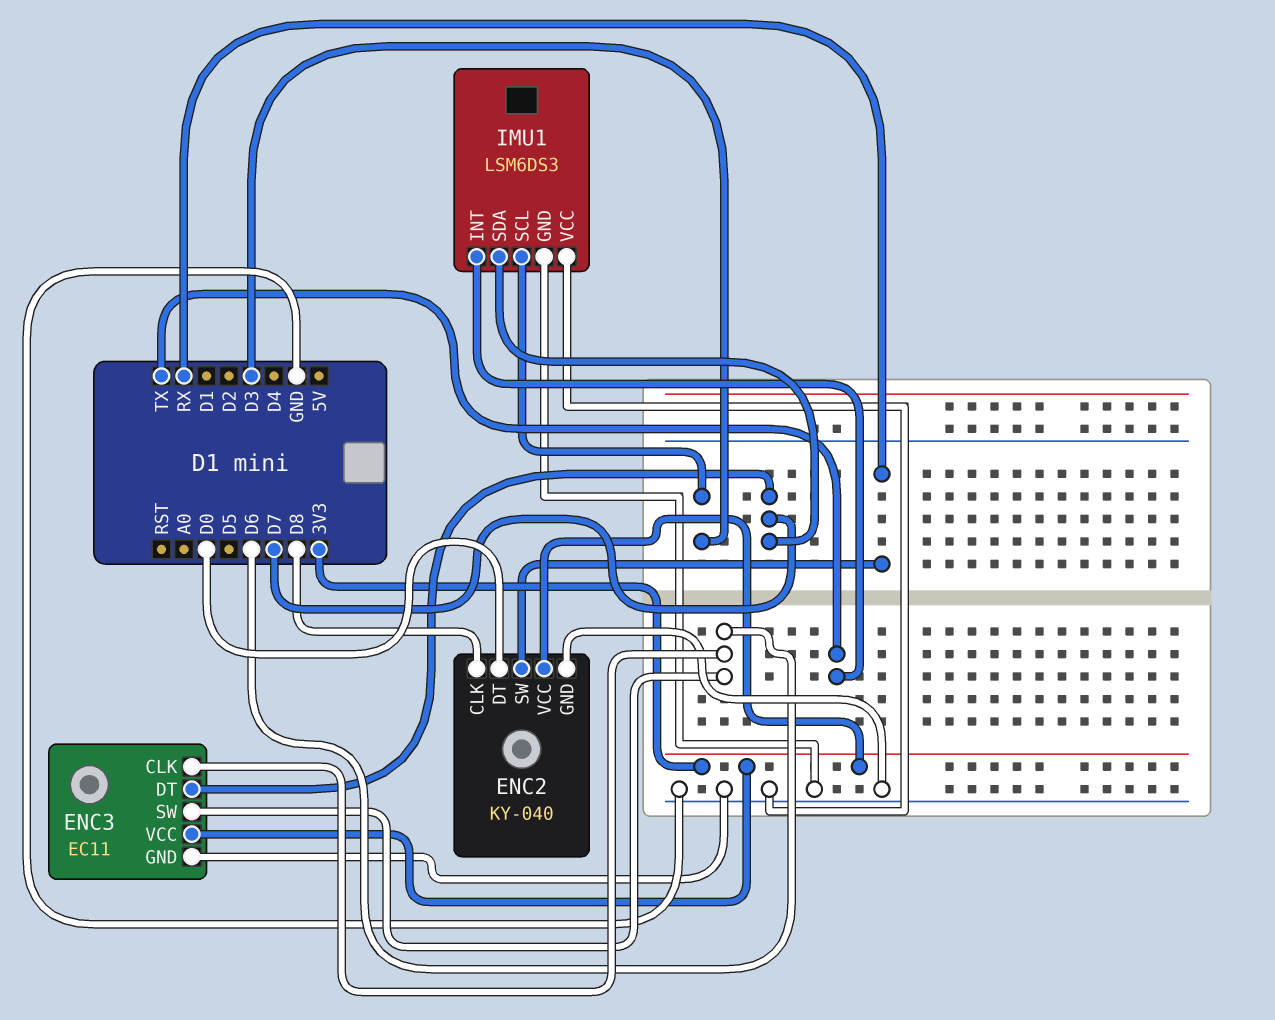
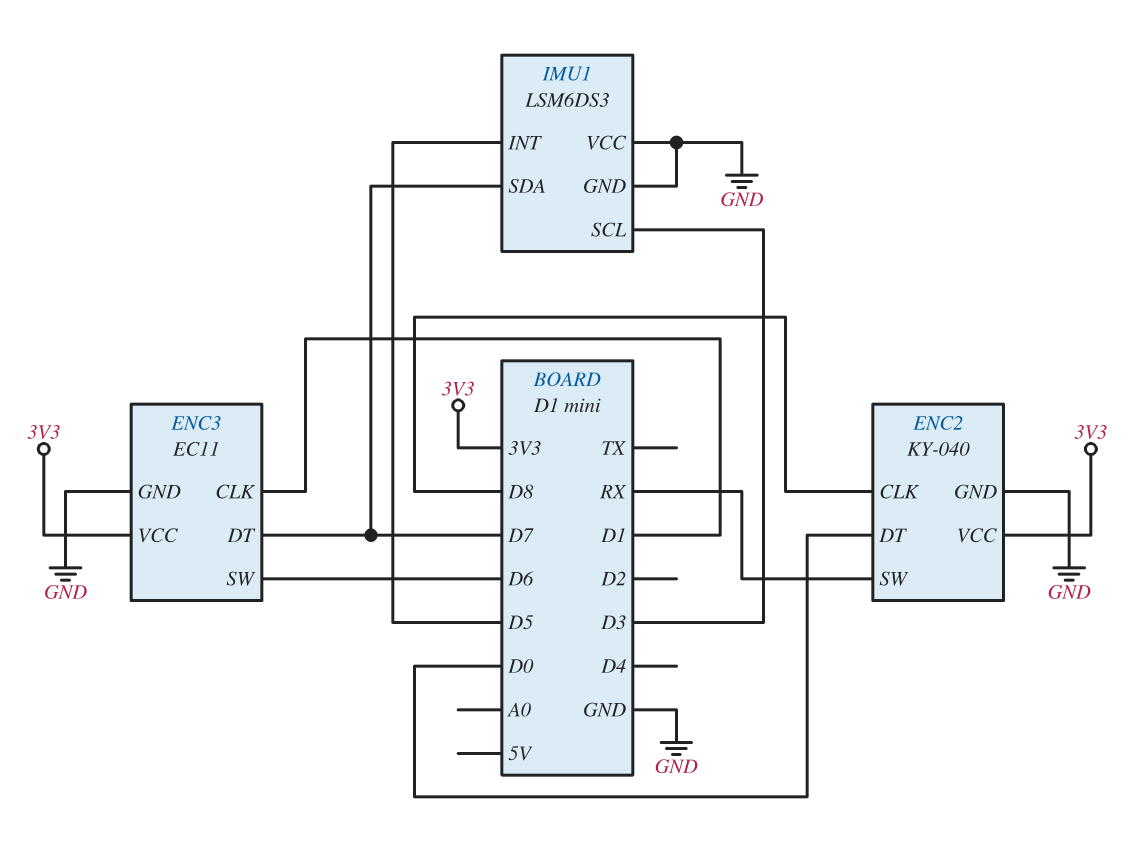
ENC3 pin CLK: D6 -> D1
IMU1 pin INT: TX -> D5

